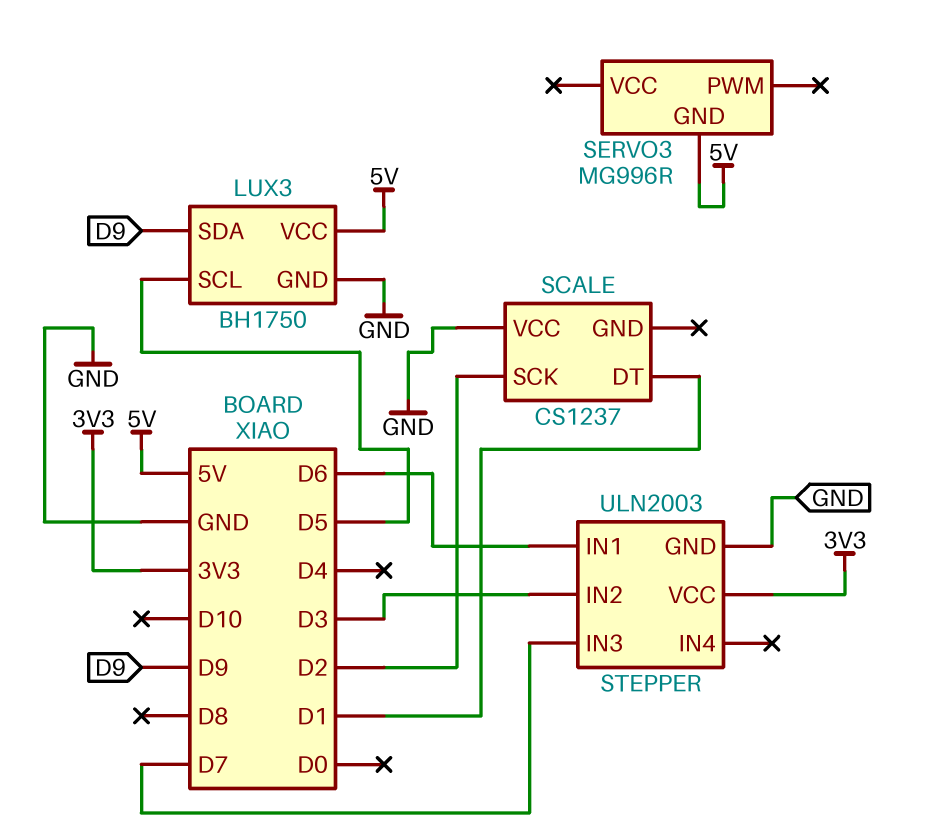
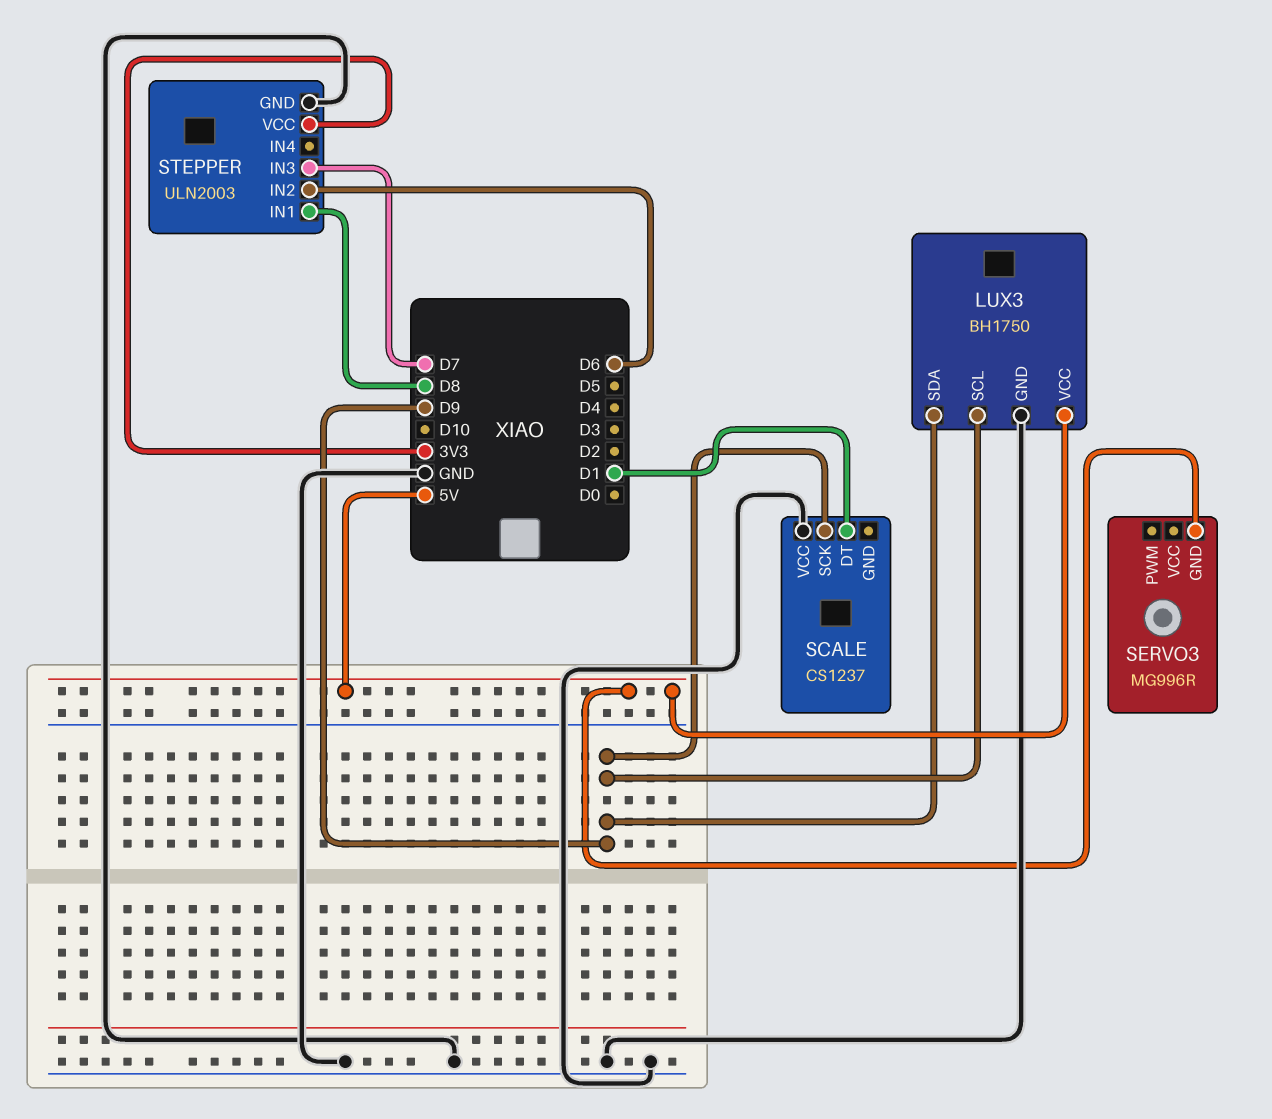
LUX3 pin SCL: D5 -> D9
SCALE pin SCK: D2 -> D9
STEPPER pin IN1: D6 -> D8
STEPPER pin IN2: D3 -> D6

